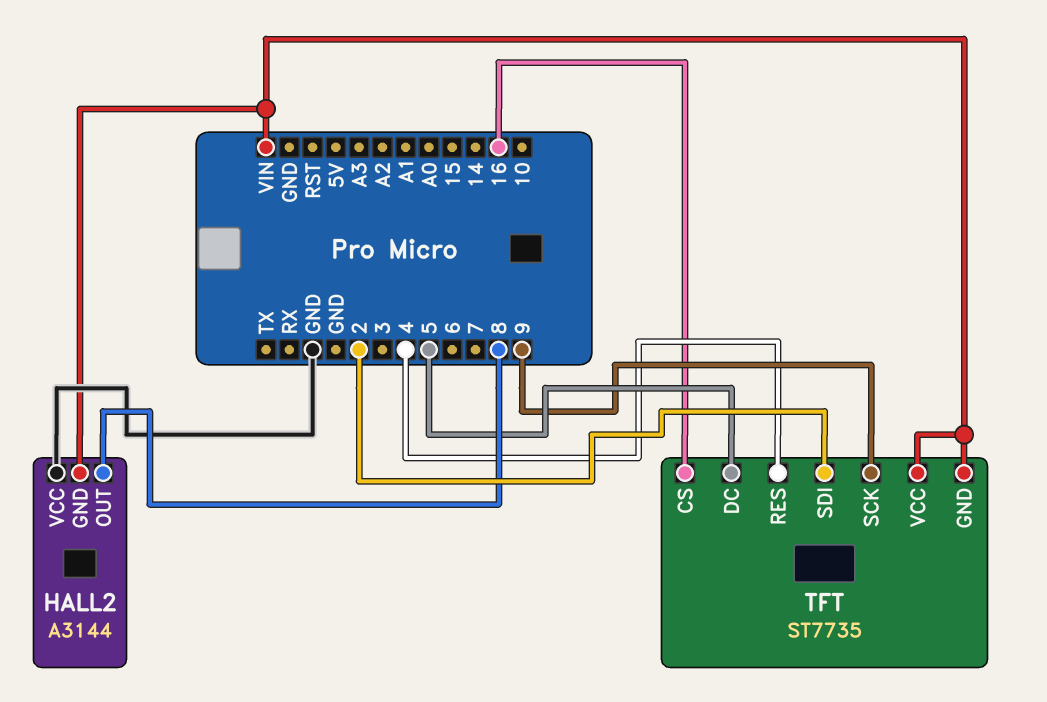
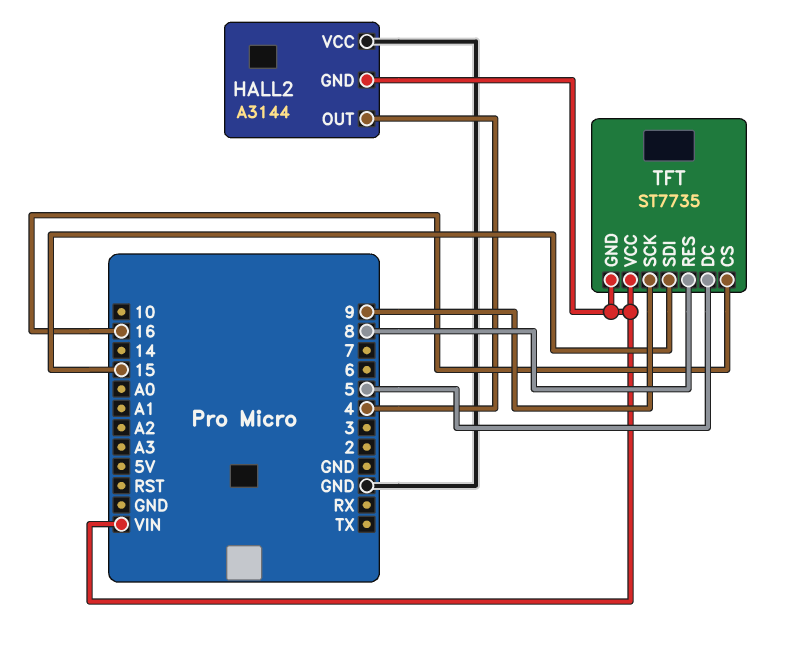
HALL2 pin OUT: 8 -> 4
TFT pin RES: 4 -> 8
TFT pin SDI: 2 -> 15

